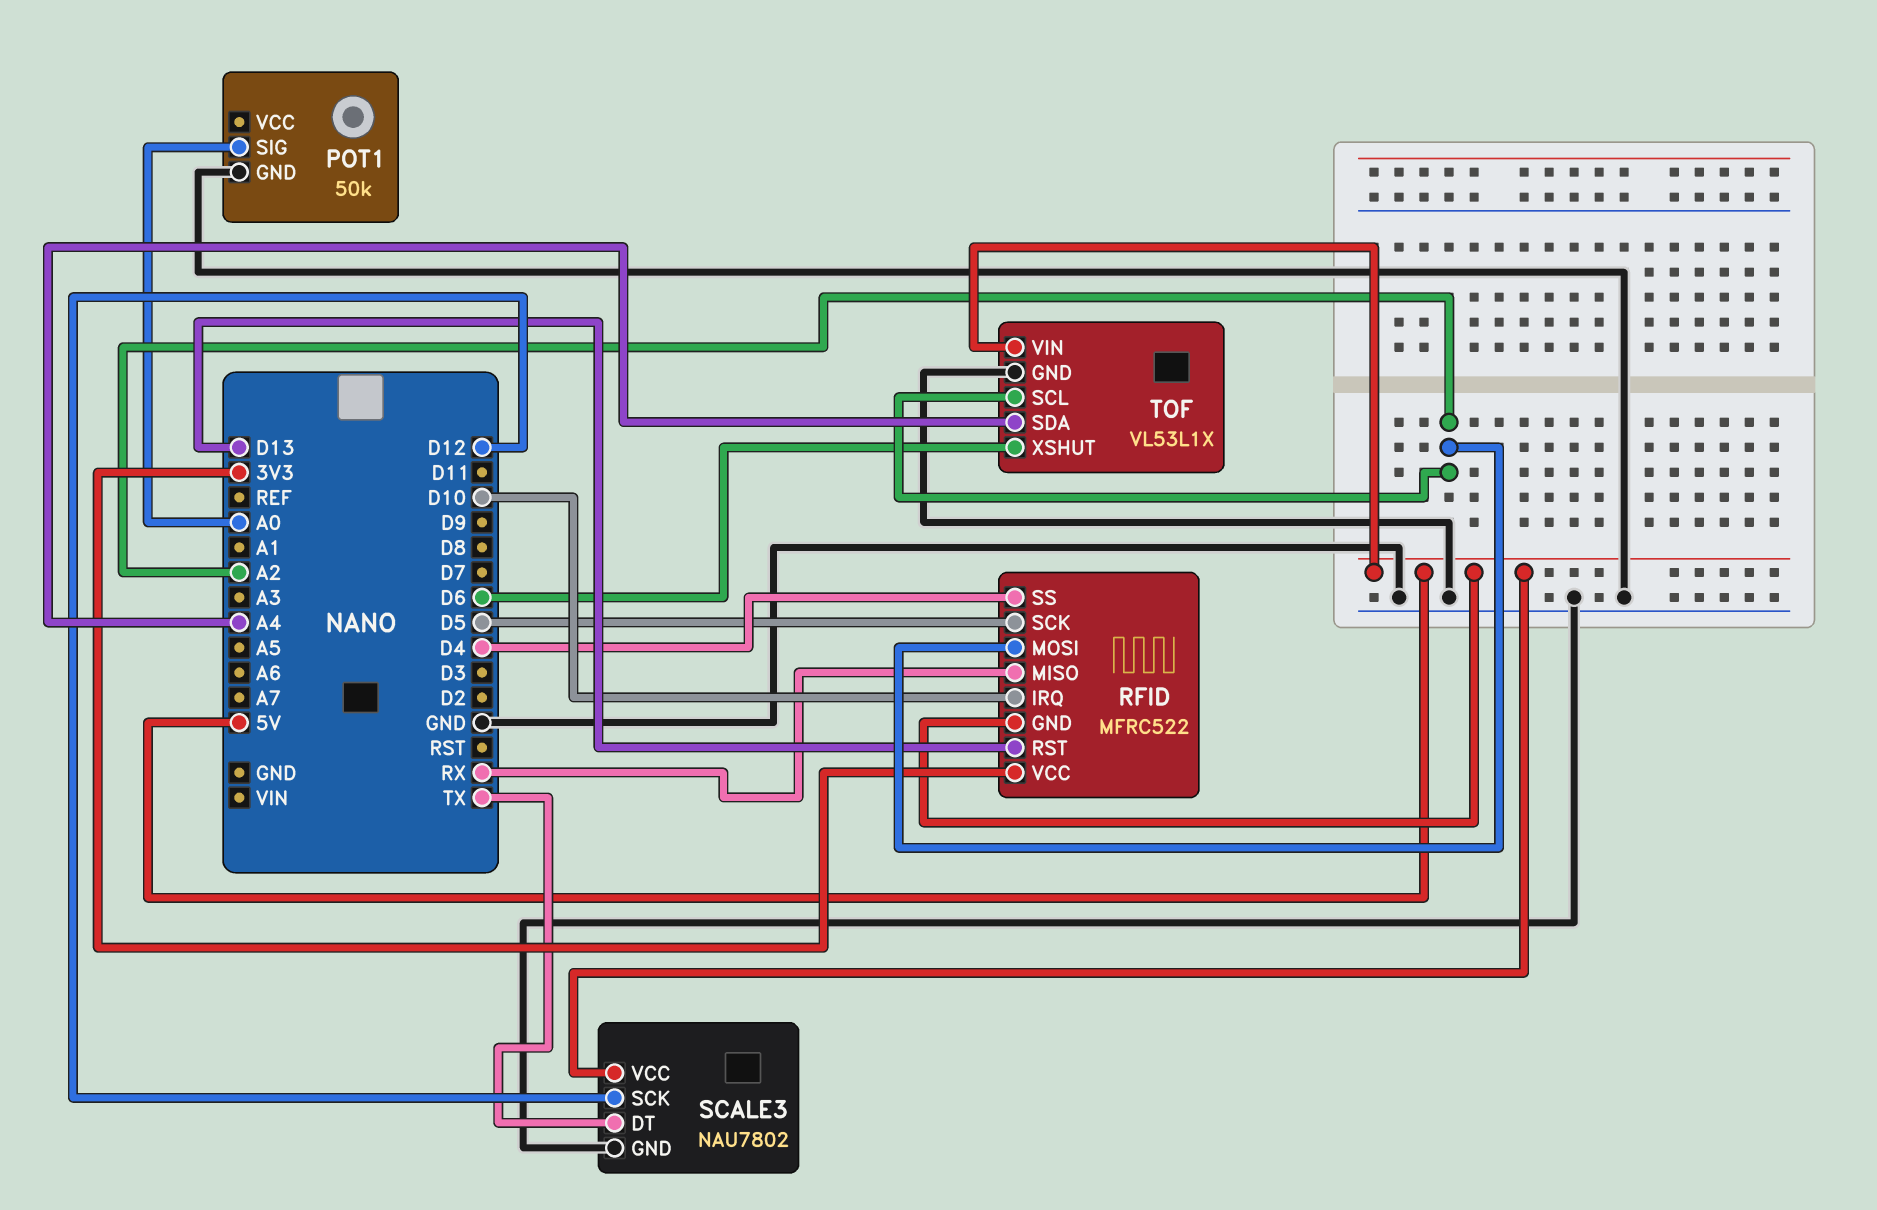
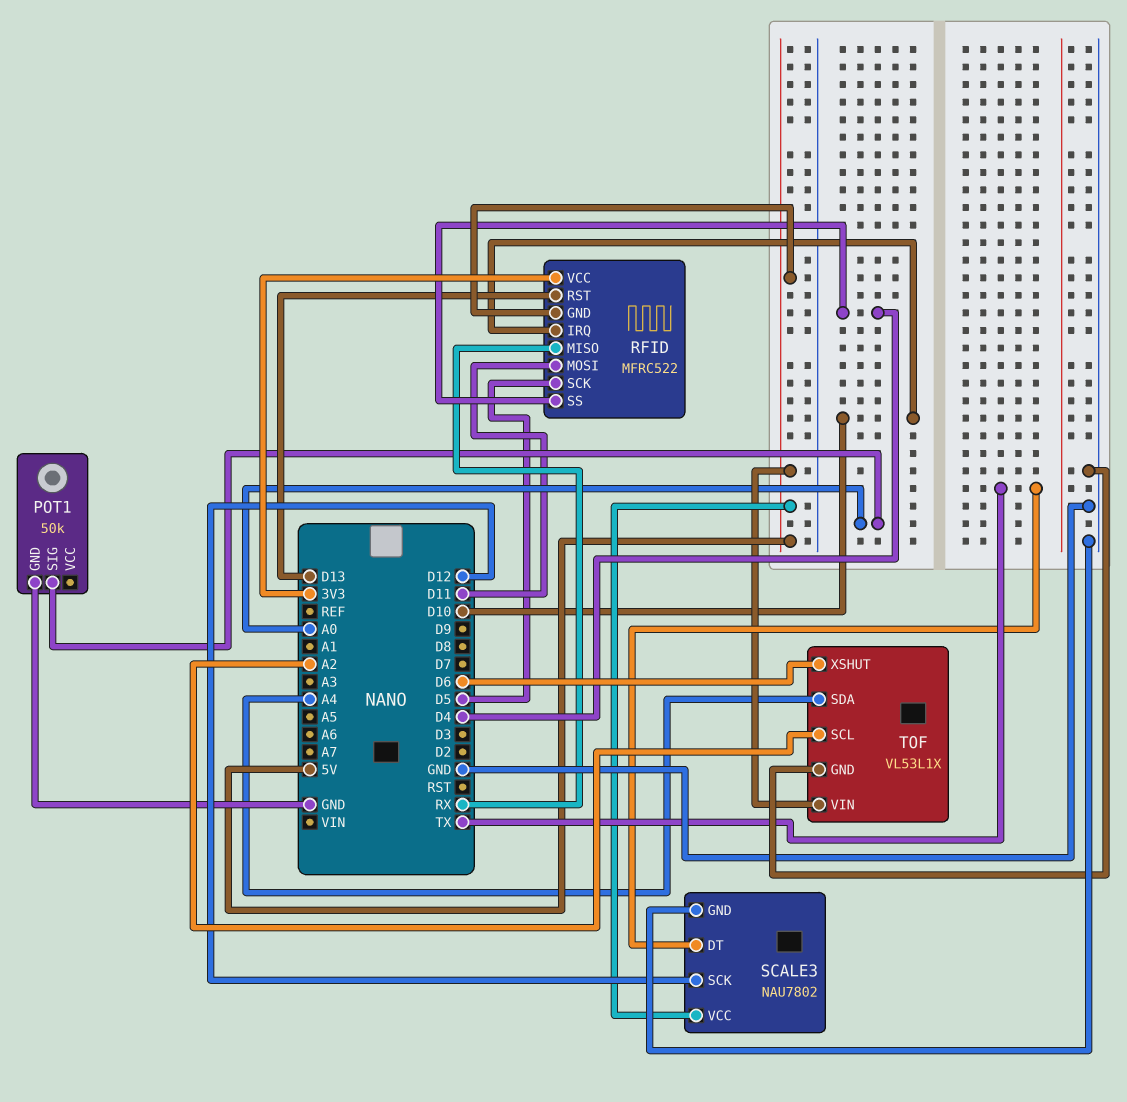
RFID pin MOSI: A2 -> D11

